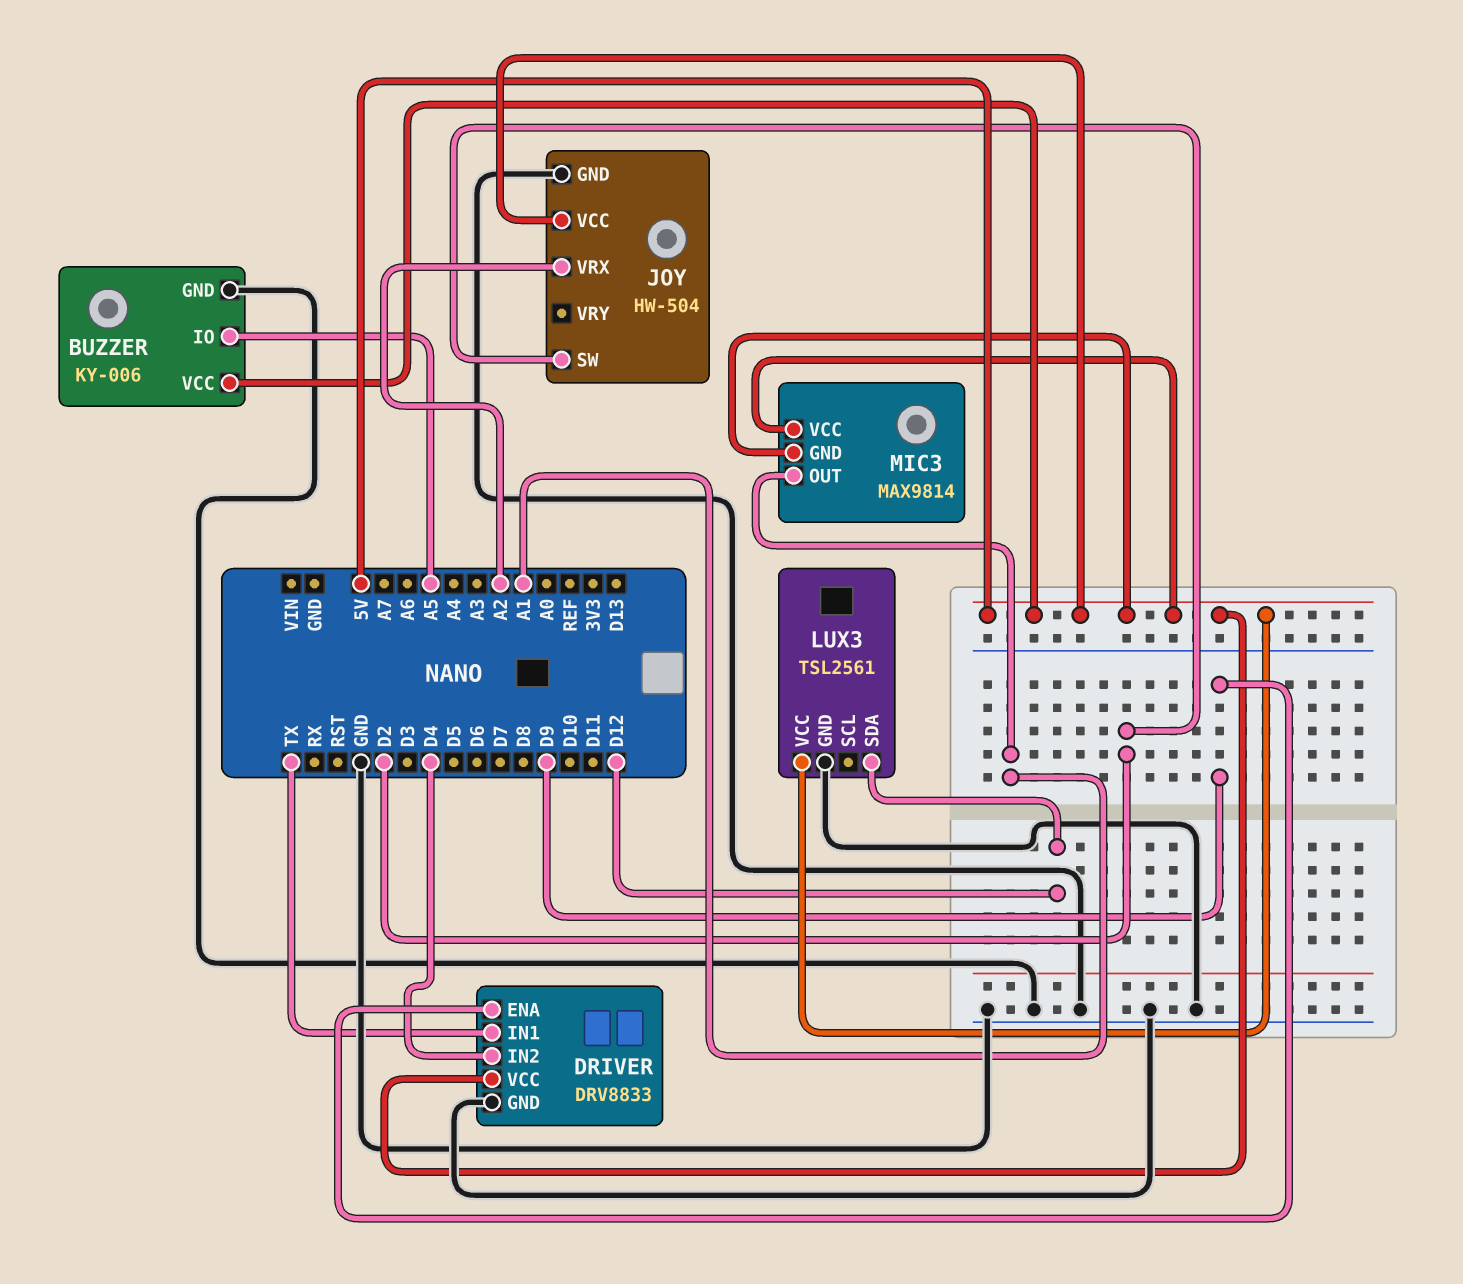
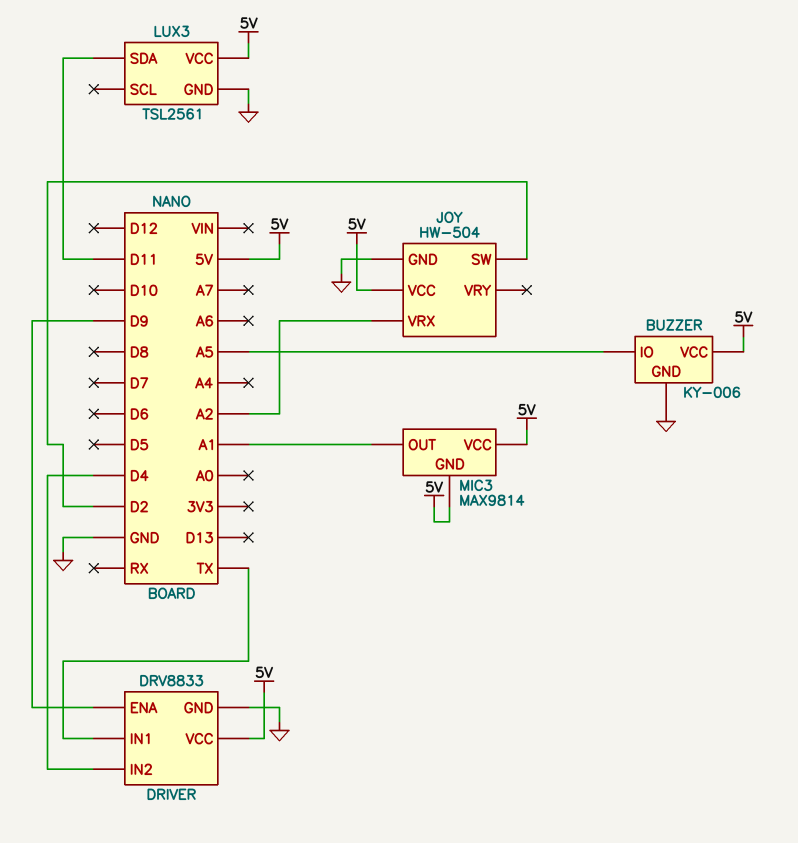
LUX3 pin SDA: D12 -> D11

